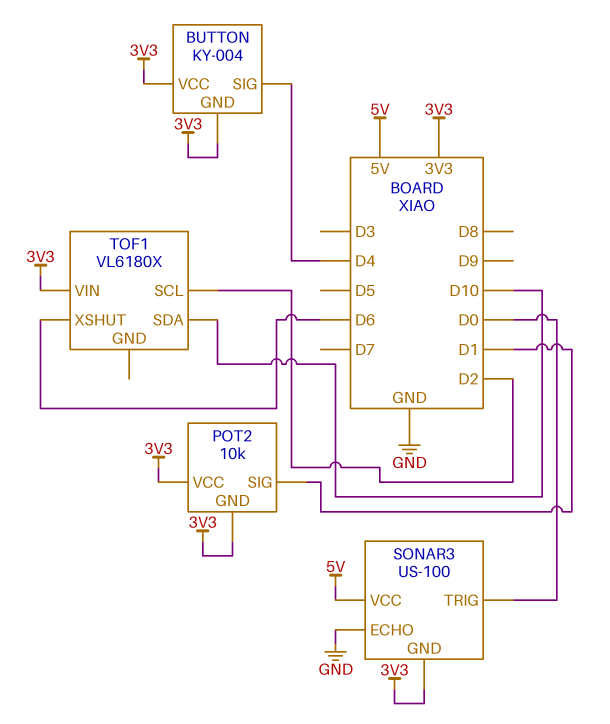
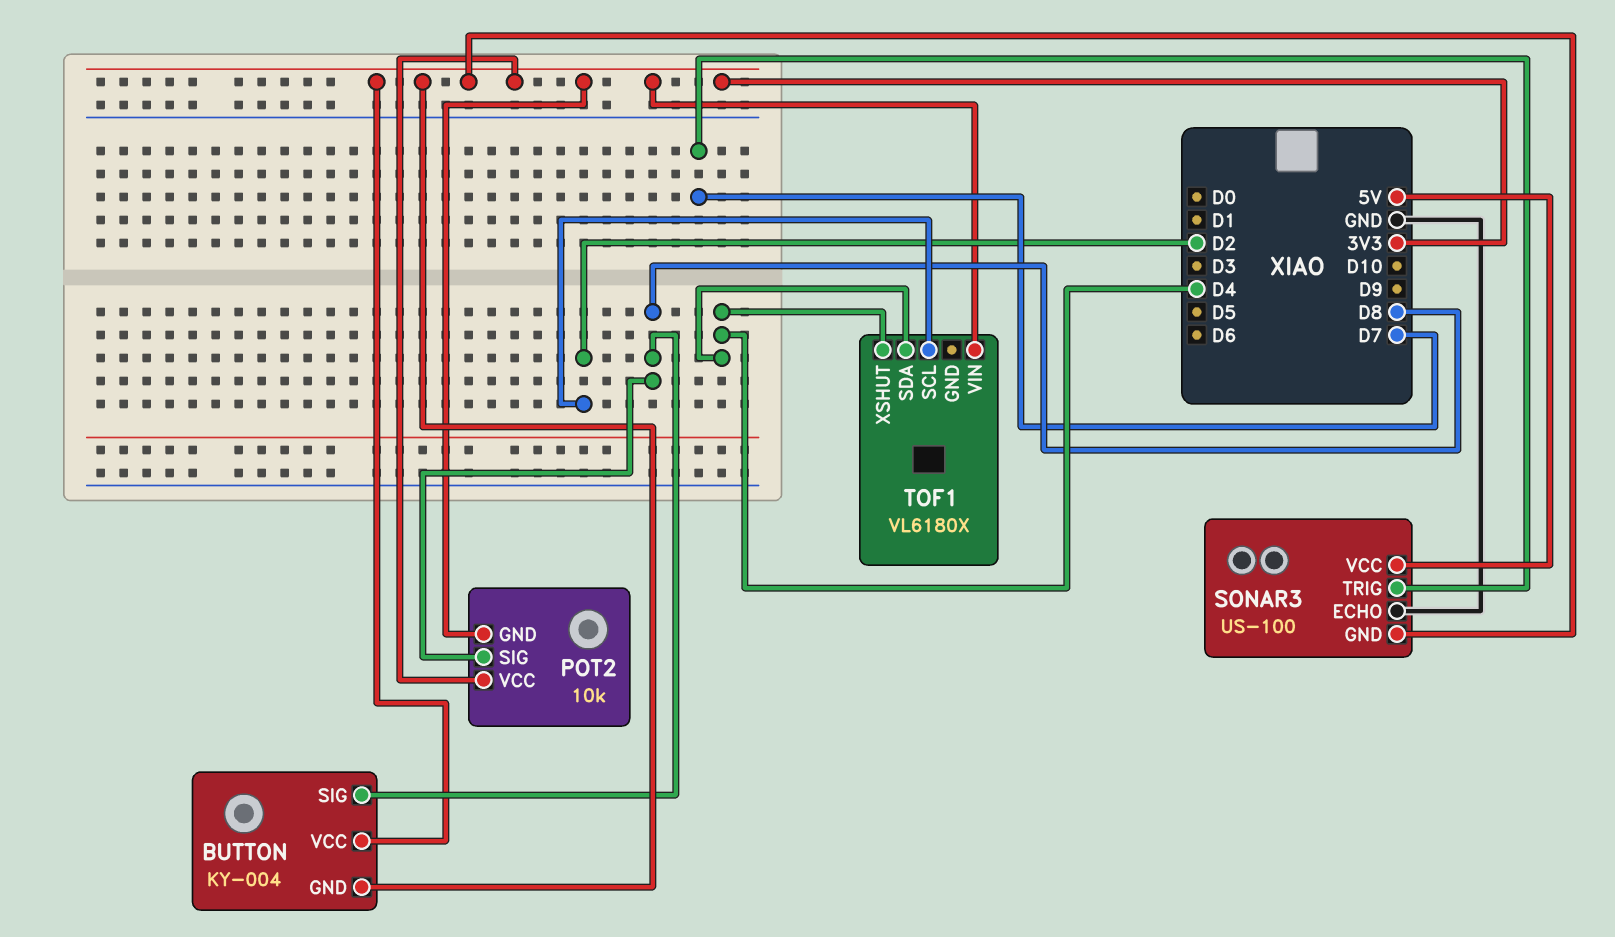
BUTTON pin SIG: D4 -> D8
POT2 pin SIG: D1 -> D8
SONAR3 pin TRIG: D0 -> D7
TOF1 pin SDA: D10 -> D4
TOF1 pin XSHUT: D6 -> D4

